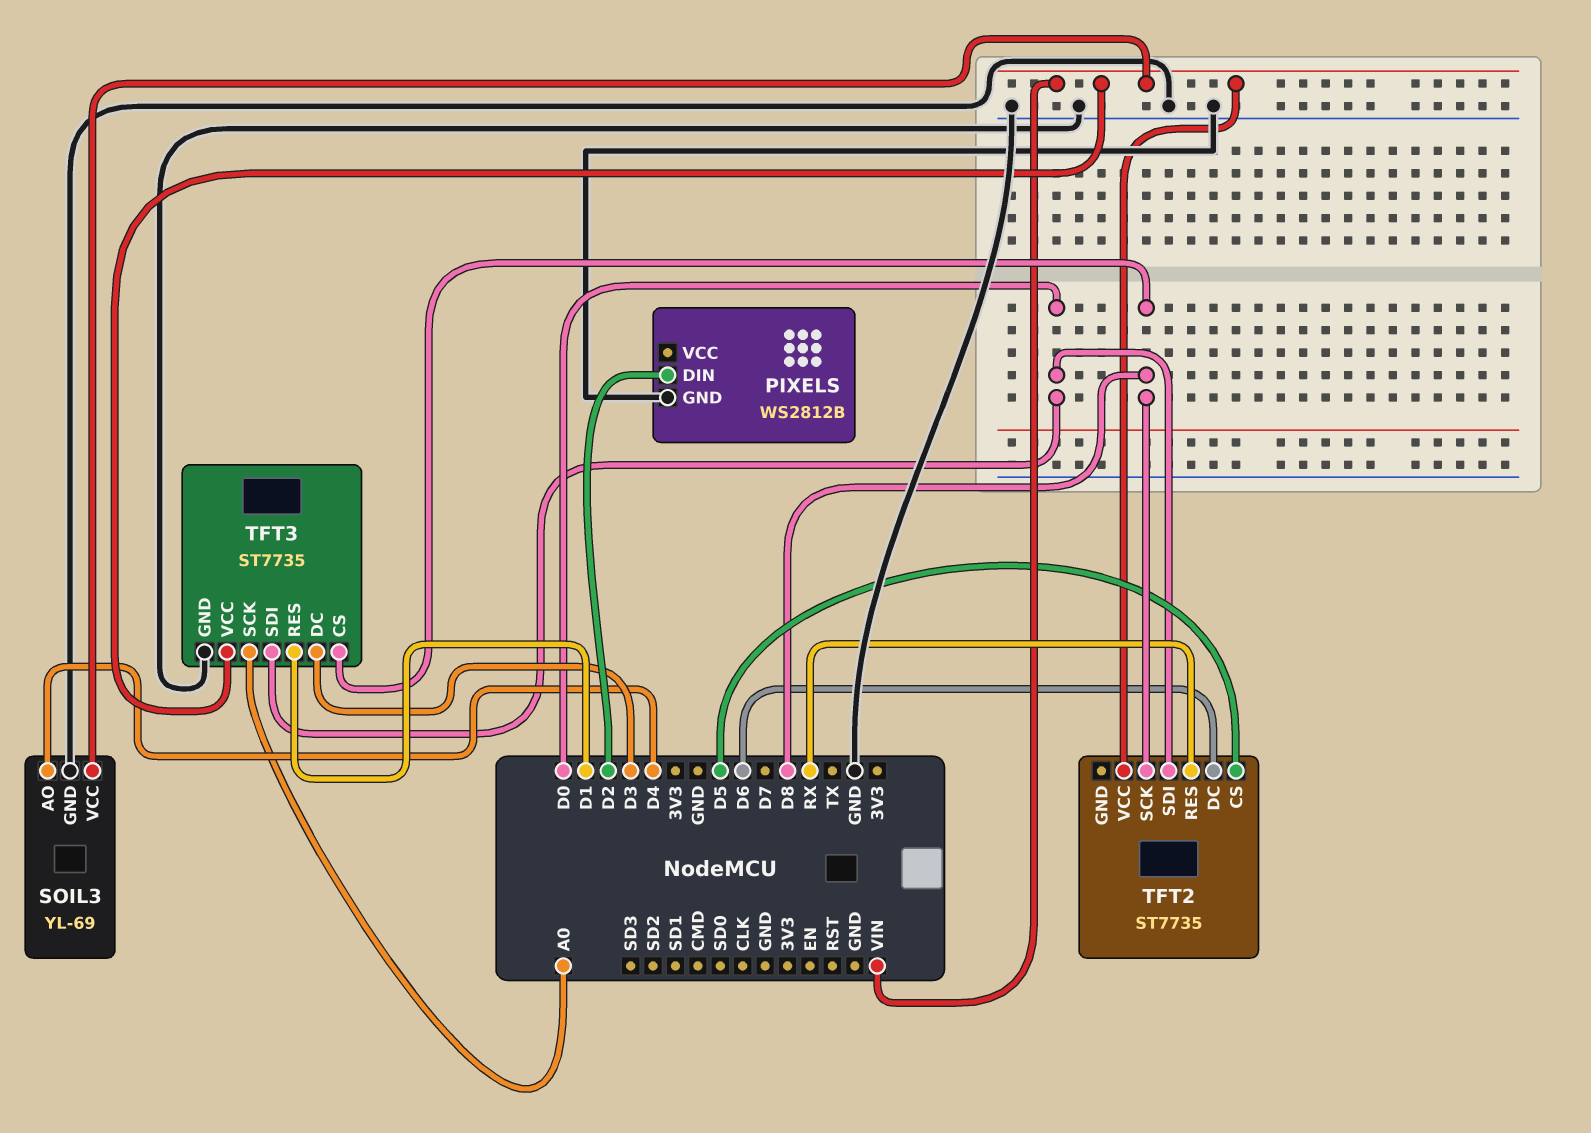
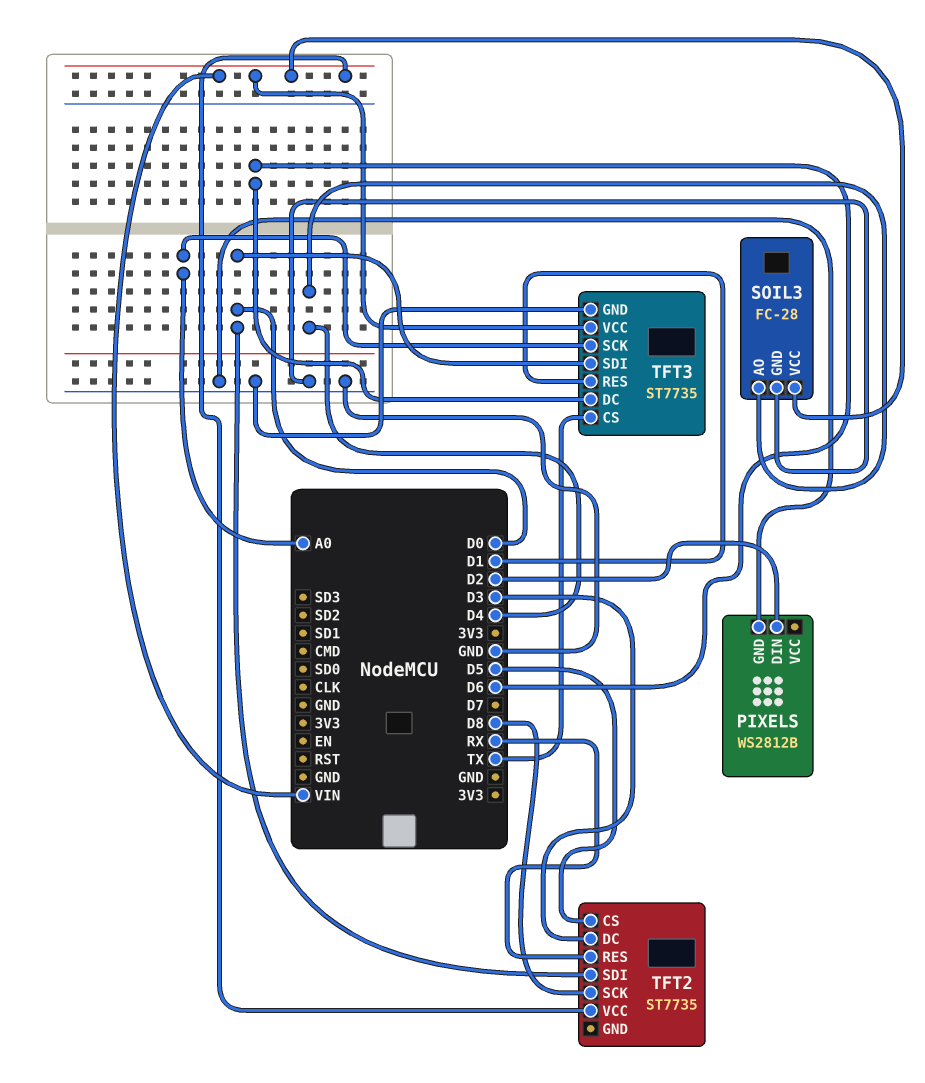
SOIL3: YL-69 -> FC-28
TFT2 pin DC: D6 -> D3
TFT3 pin CS: D8 -> TX
TFT3 pin DC: D3 -> D6

